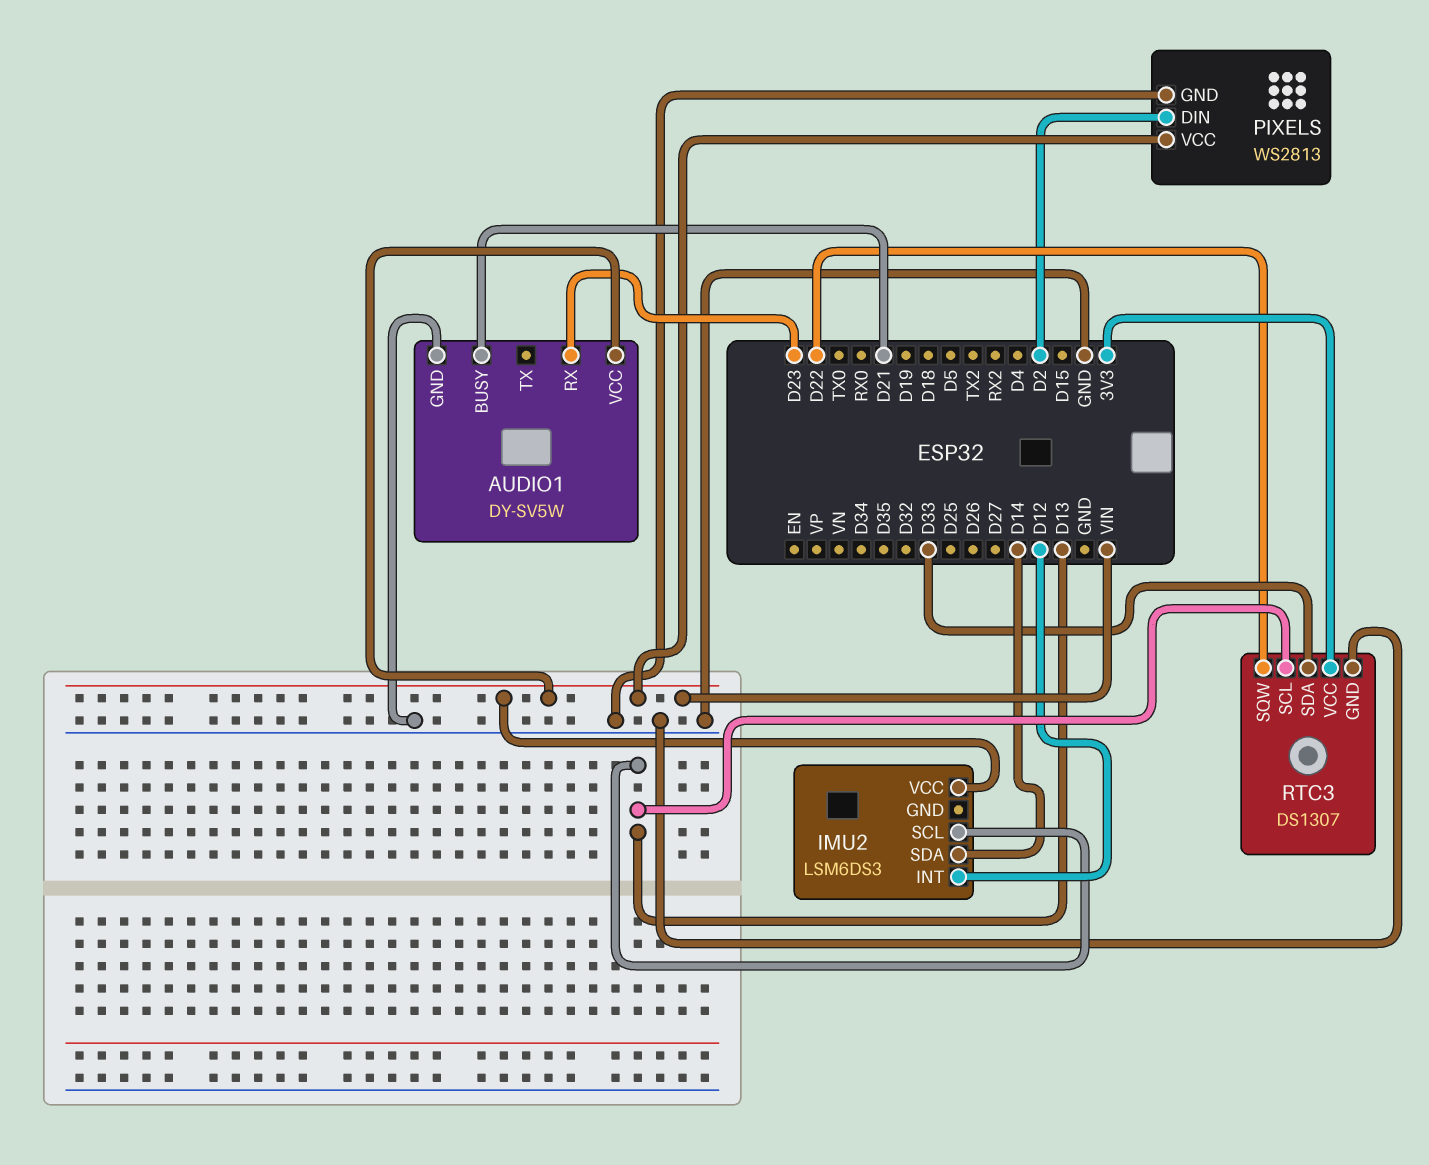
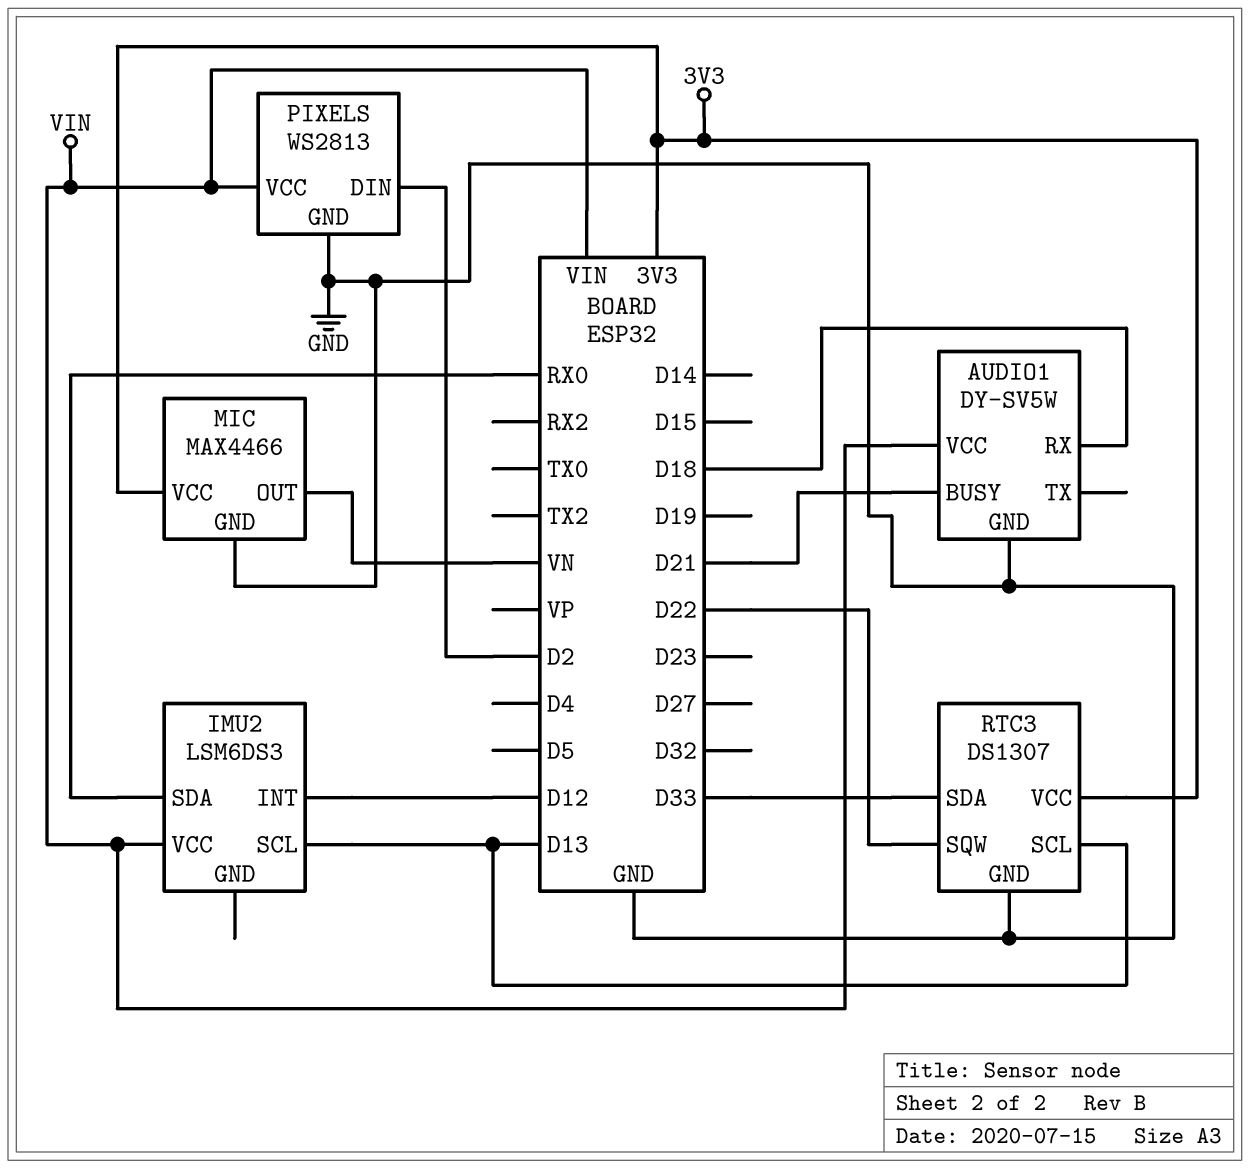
AUDIO1 pin RX: D23 -> D18
IMU2 pin SDA: D14 -> RX0
MIC: none -> MAX4466
MIC pin GND: none -> GND
MIC pin OUT: none -> VN
MIC pin VCC: none -> 3V3

